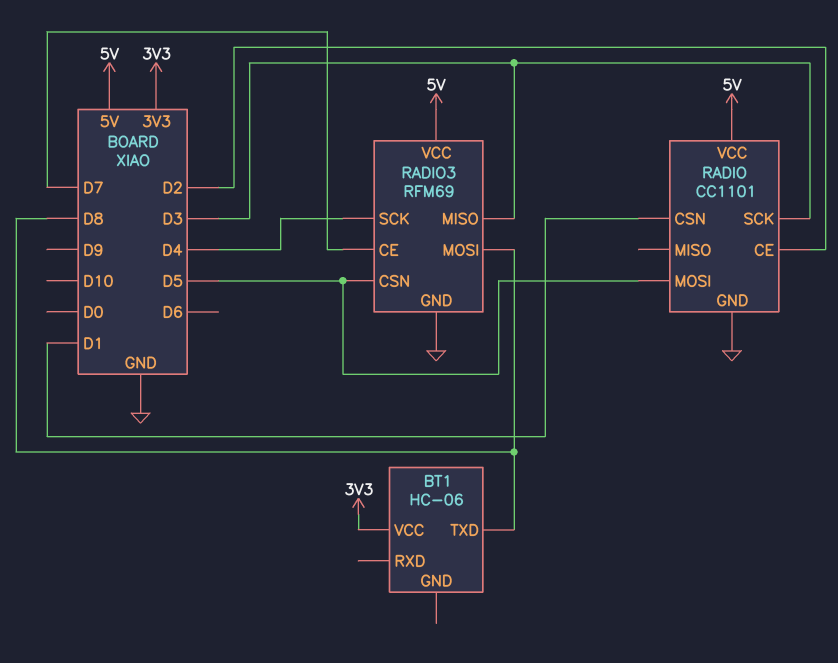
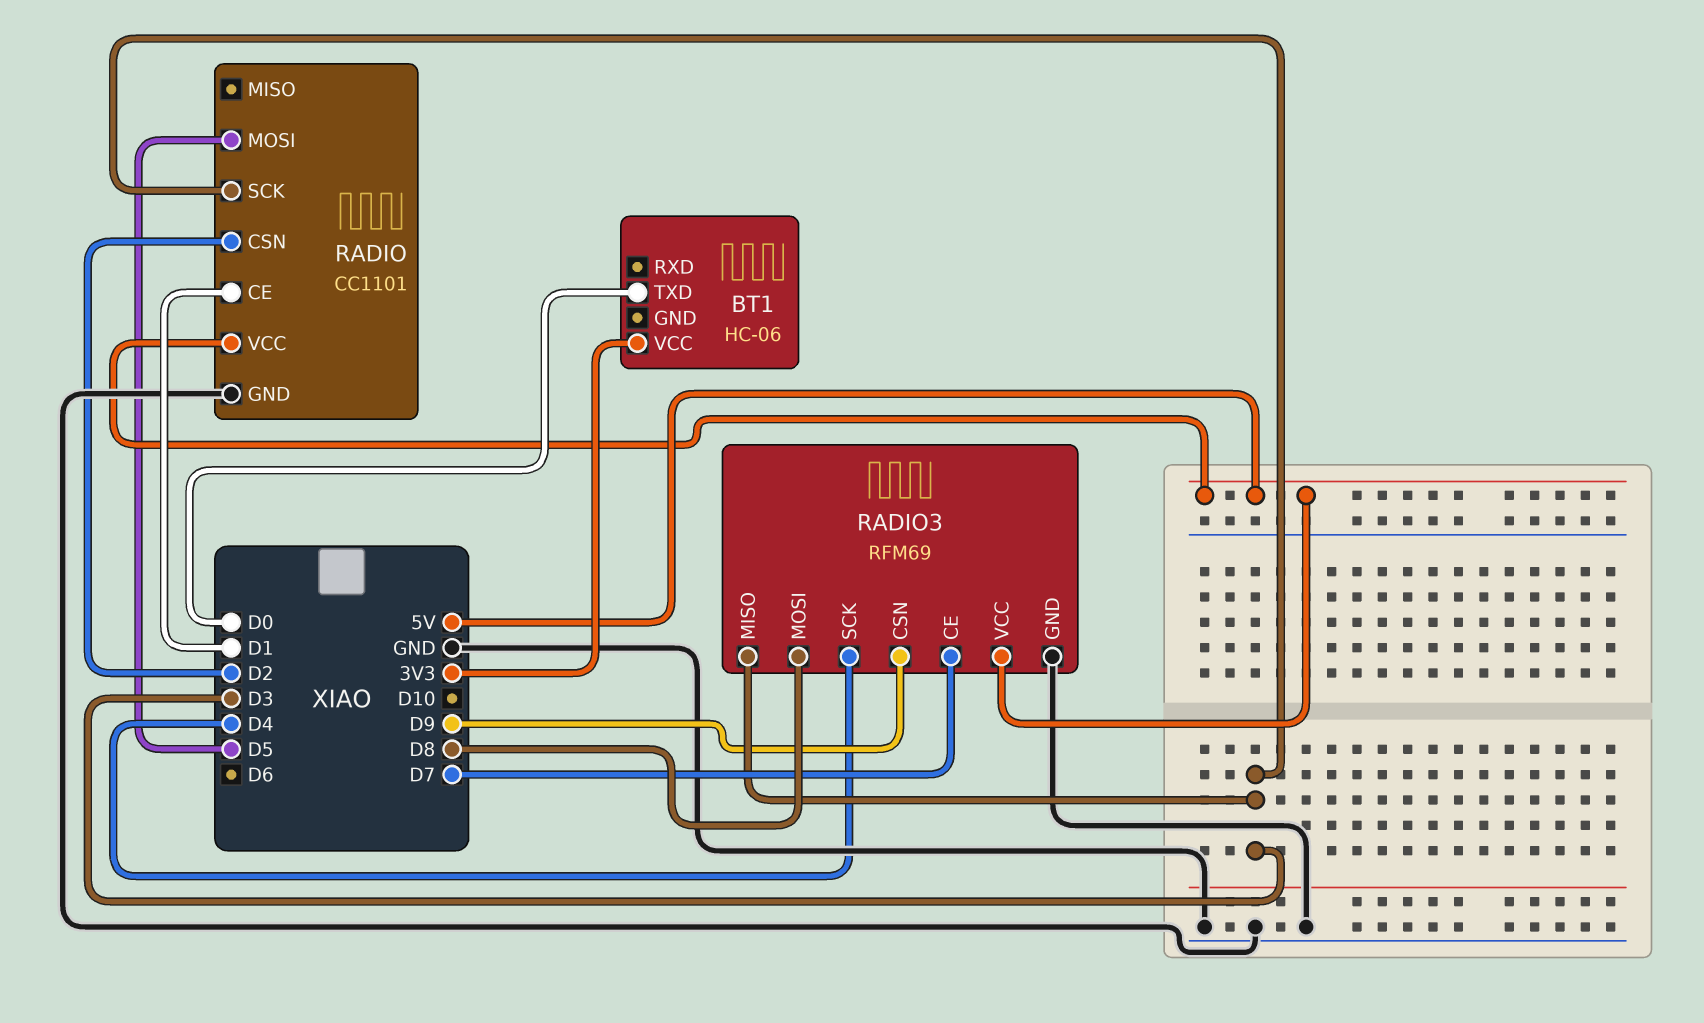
BT1 pin TXD: D8 -> D0
RADIO pin CE: D2 -> D1
RADIO pin CSN: D1 -> D2
RADIO3 pin CSN: D5 -> D9

